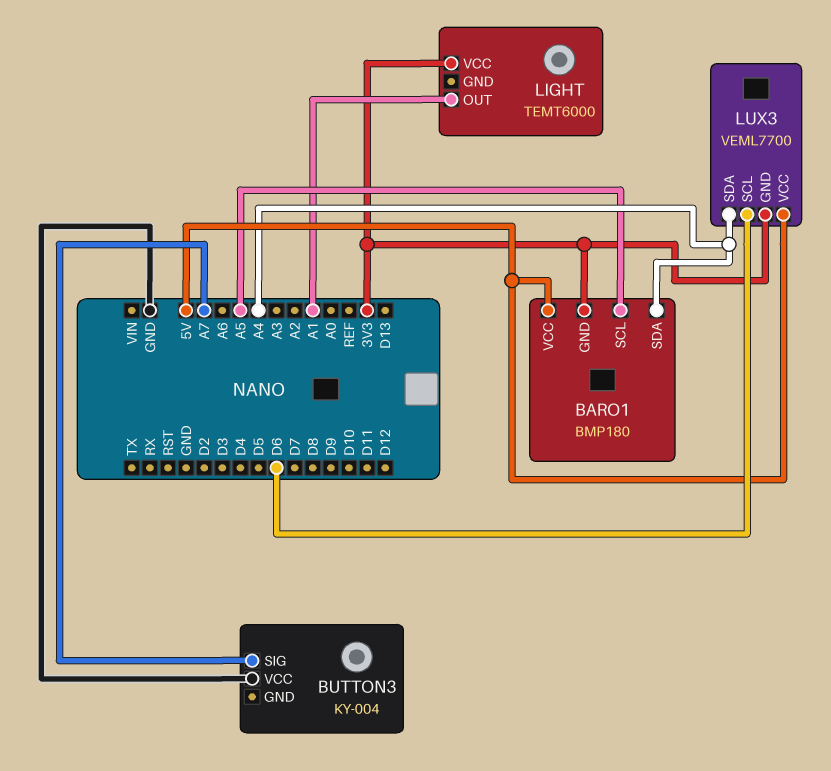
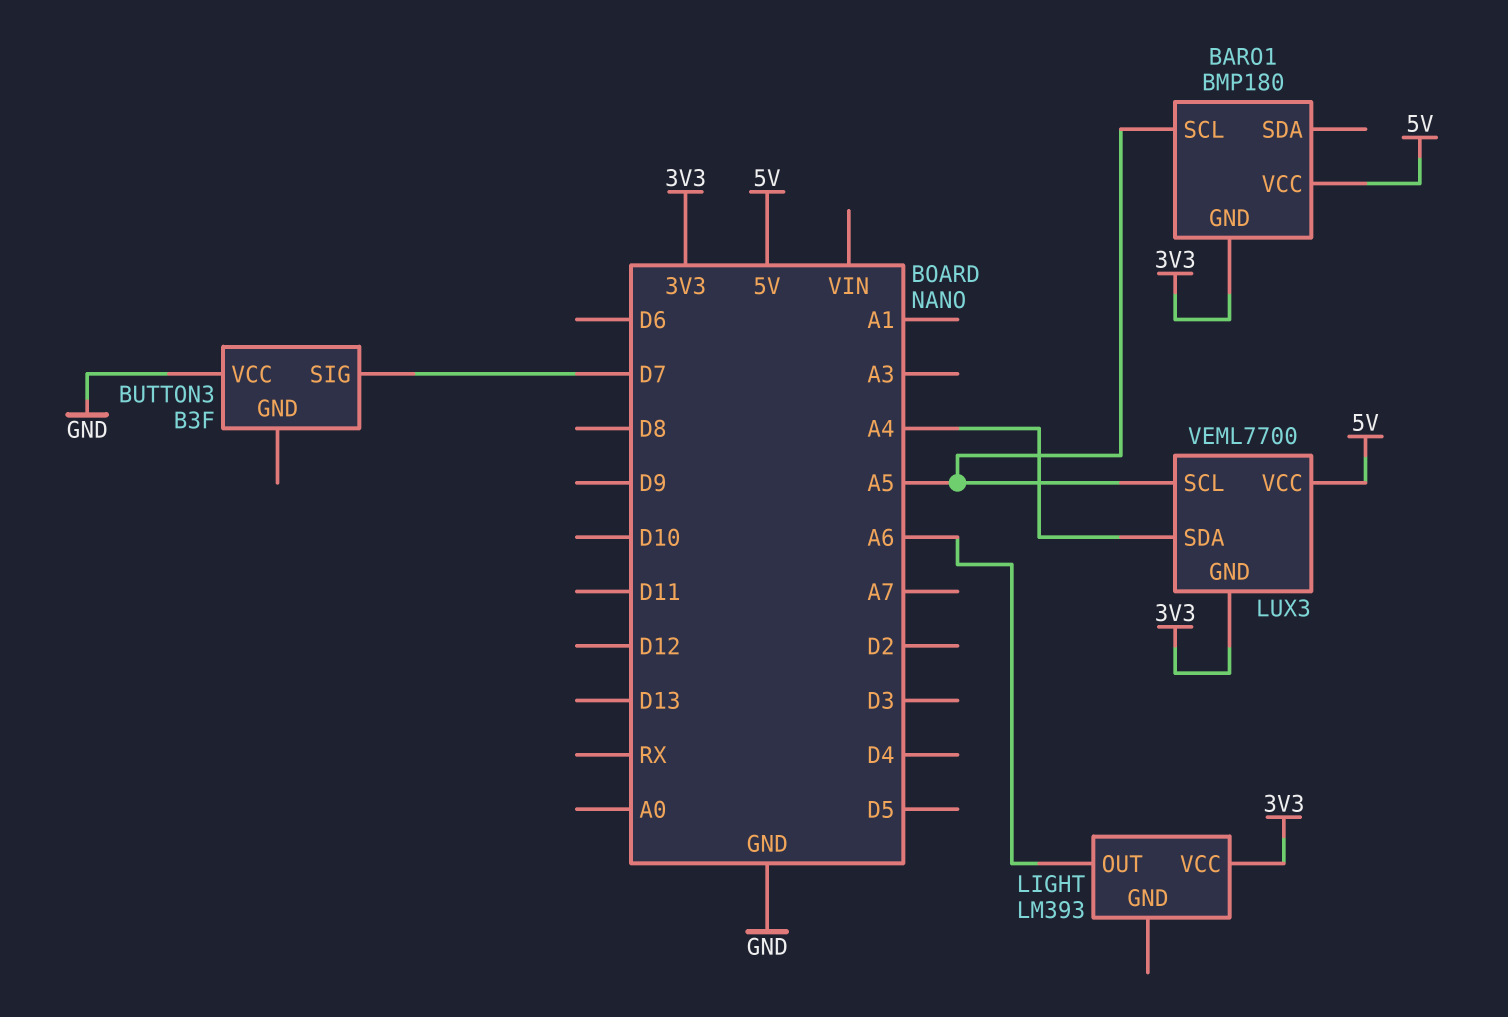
BARO1 pin SDA: A4 -> none
BUTTON3: KY-004 -> B3F
BUTTON3 pin SIG: A7 -> D7
LIGHT: TEMT6000 -> LM393
LIGHT pin OUT: A1 -> A6
LUX3 pin SCL: D6 -> A5

